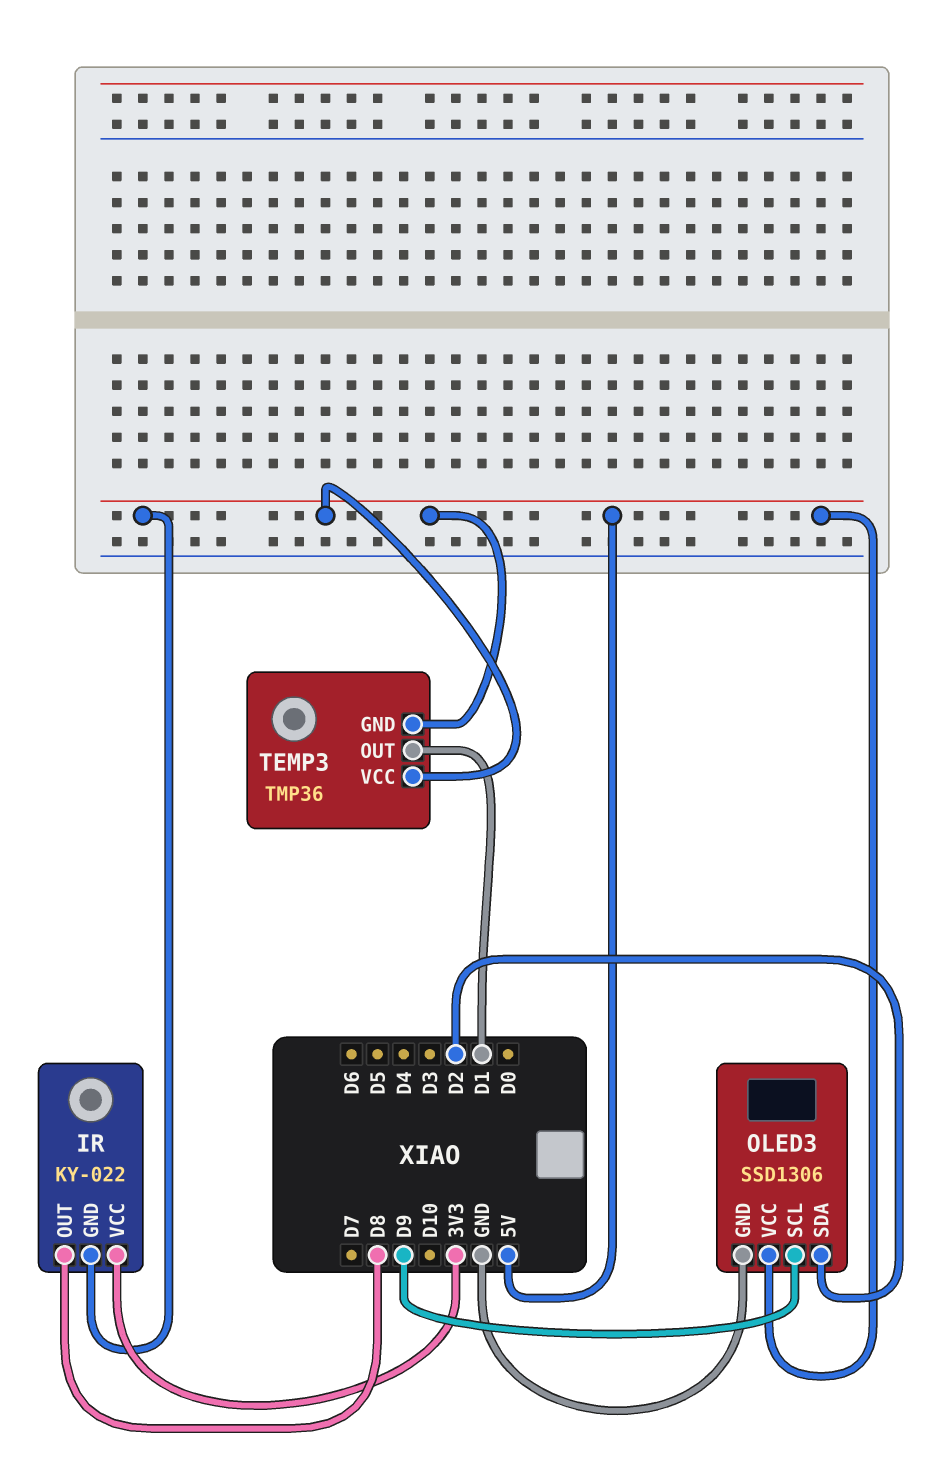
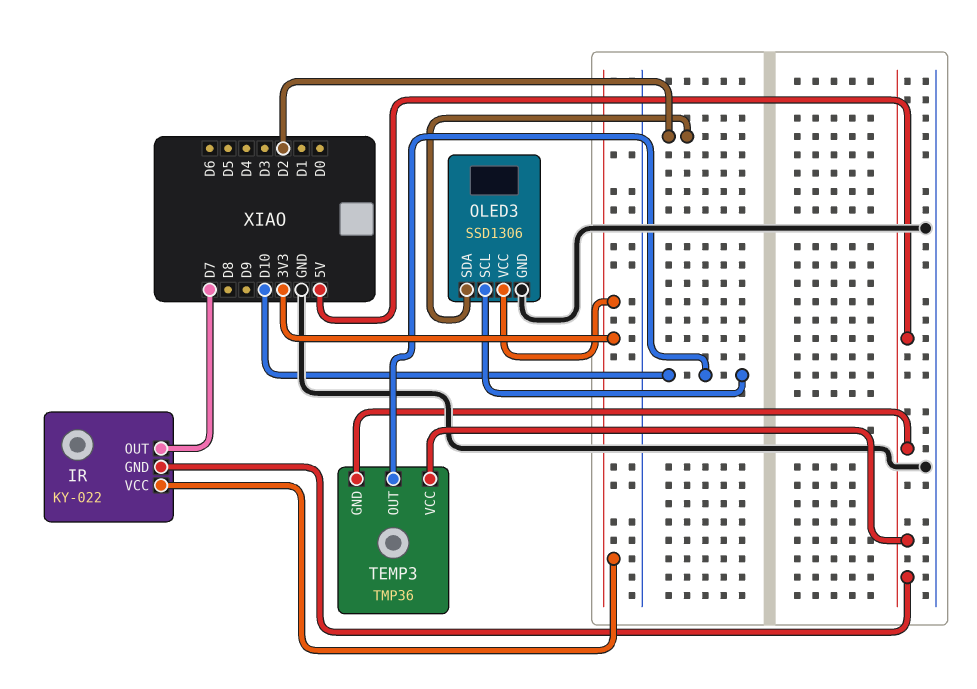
IR pin OUT: D8 -> D7
OLED3 pin SCL: D9 -> D10
OLED3 pin VCC: 5V -> 3V3
TEMP3 pin OUT: D1 -> D10

